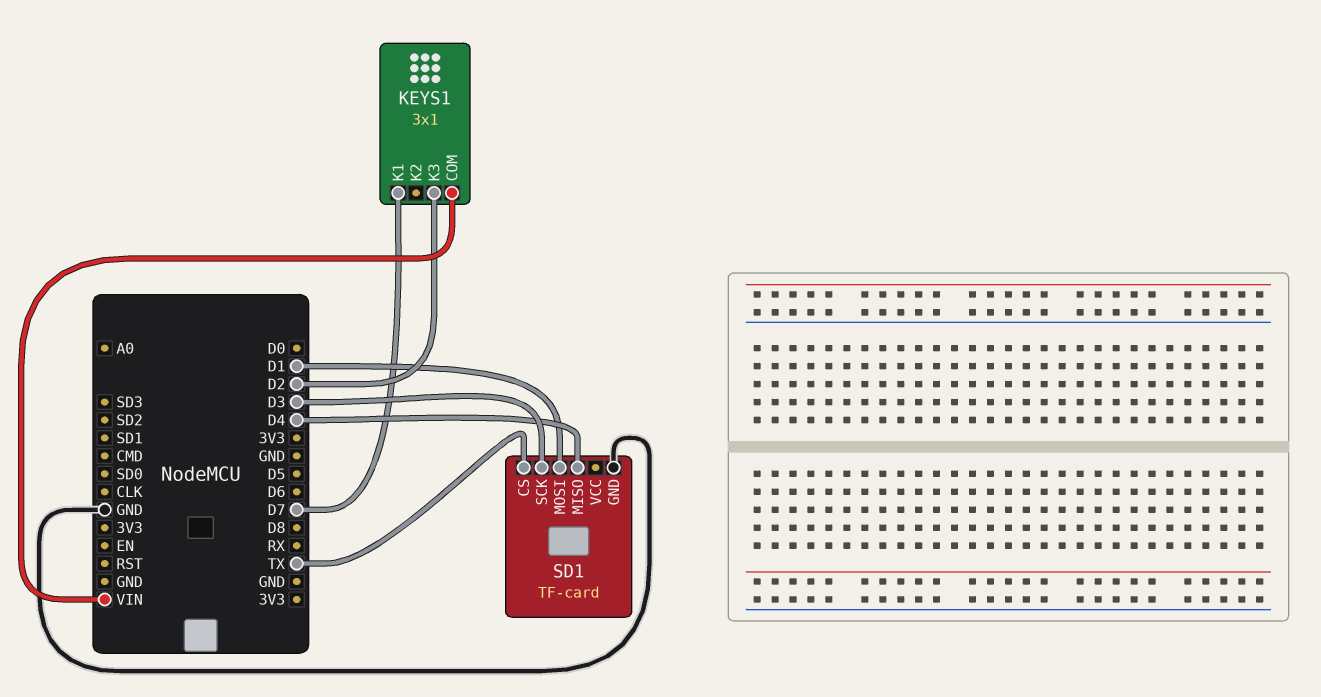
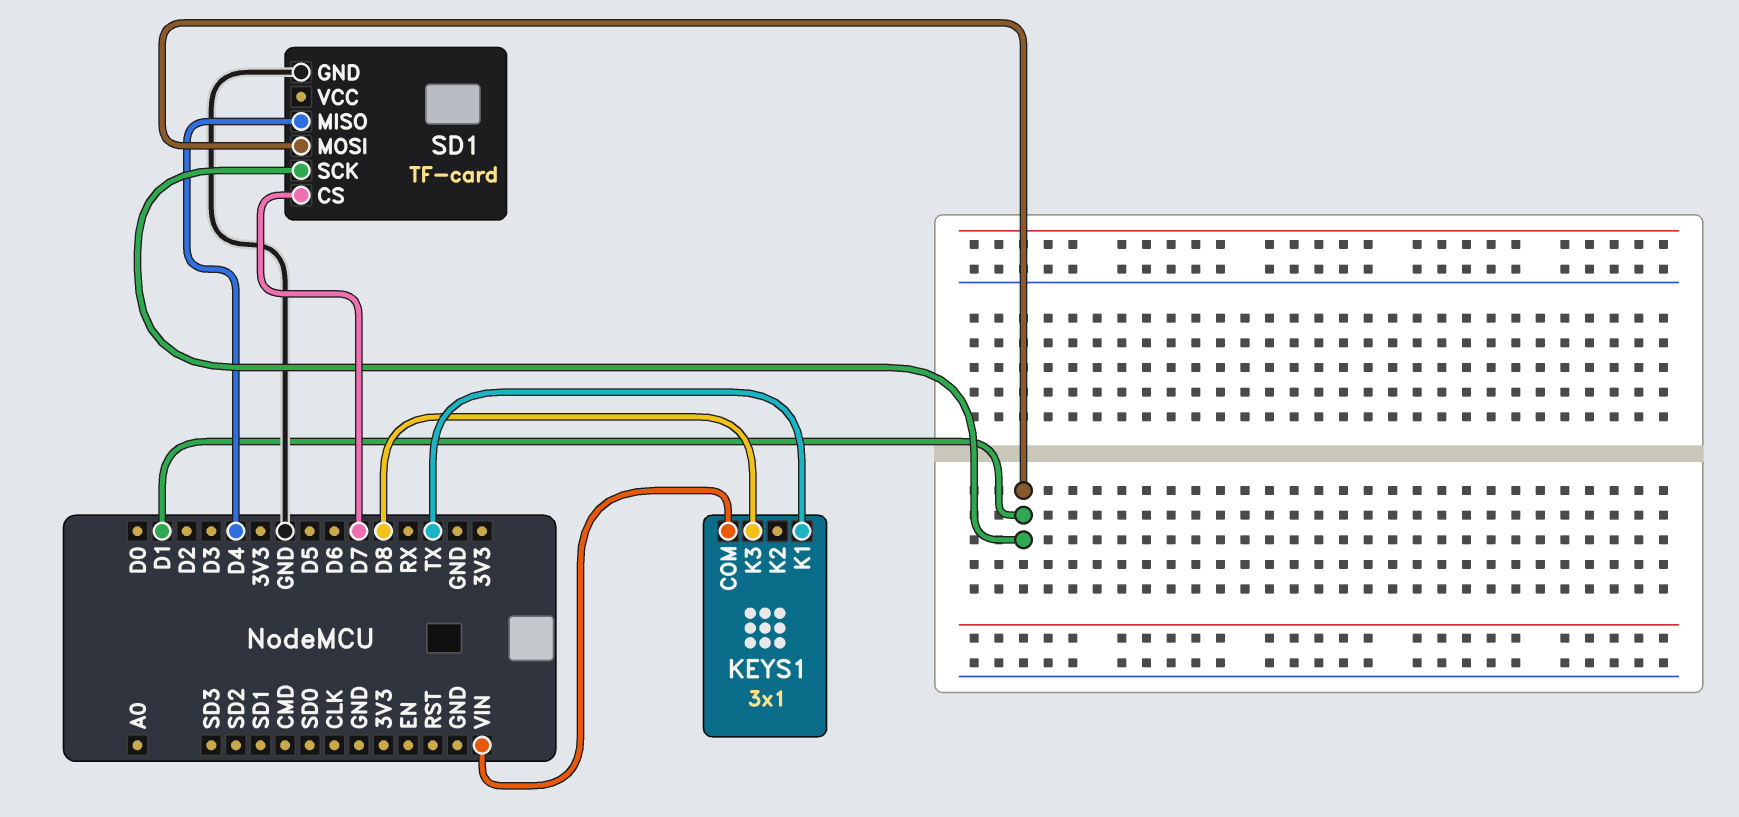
KEYS1 pin K1: D7 -> TX
KEYS1 pin K3: D2 -> D8
SD1 pin CS: TX -> D7
SD1 pin SCK: D3 -> D1

